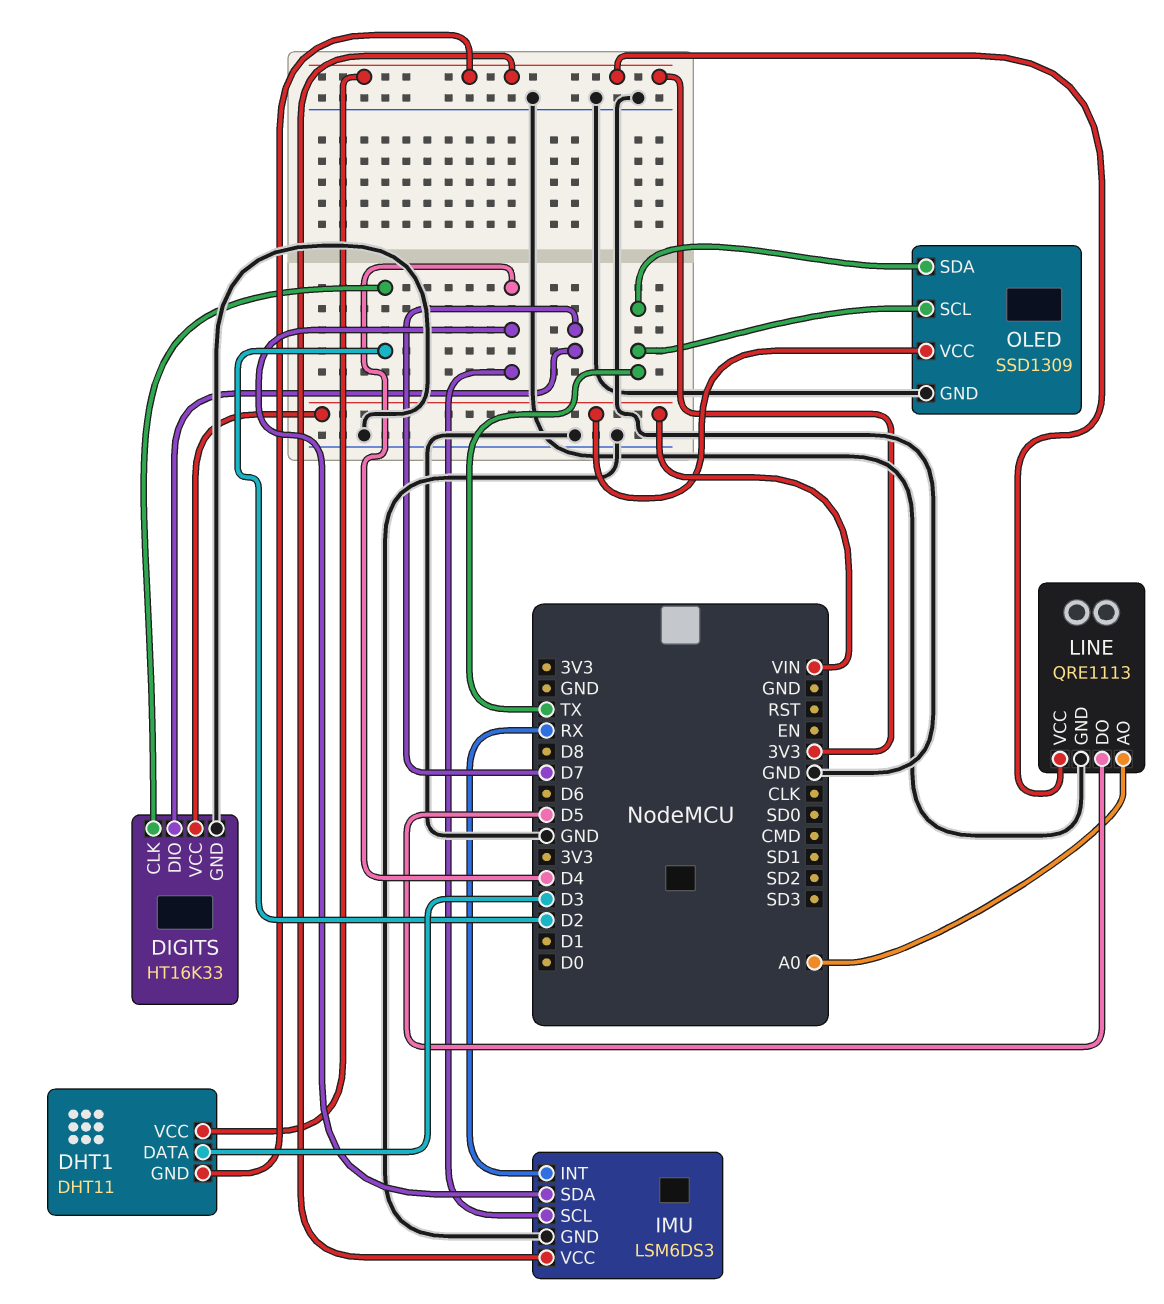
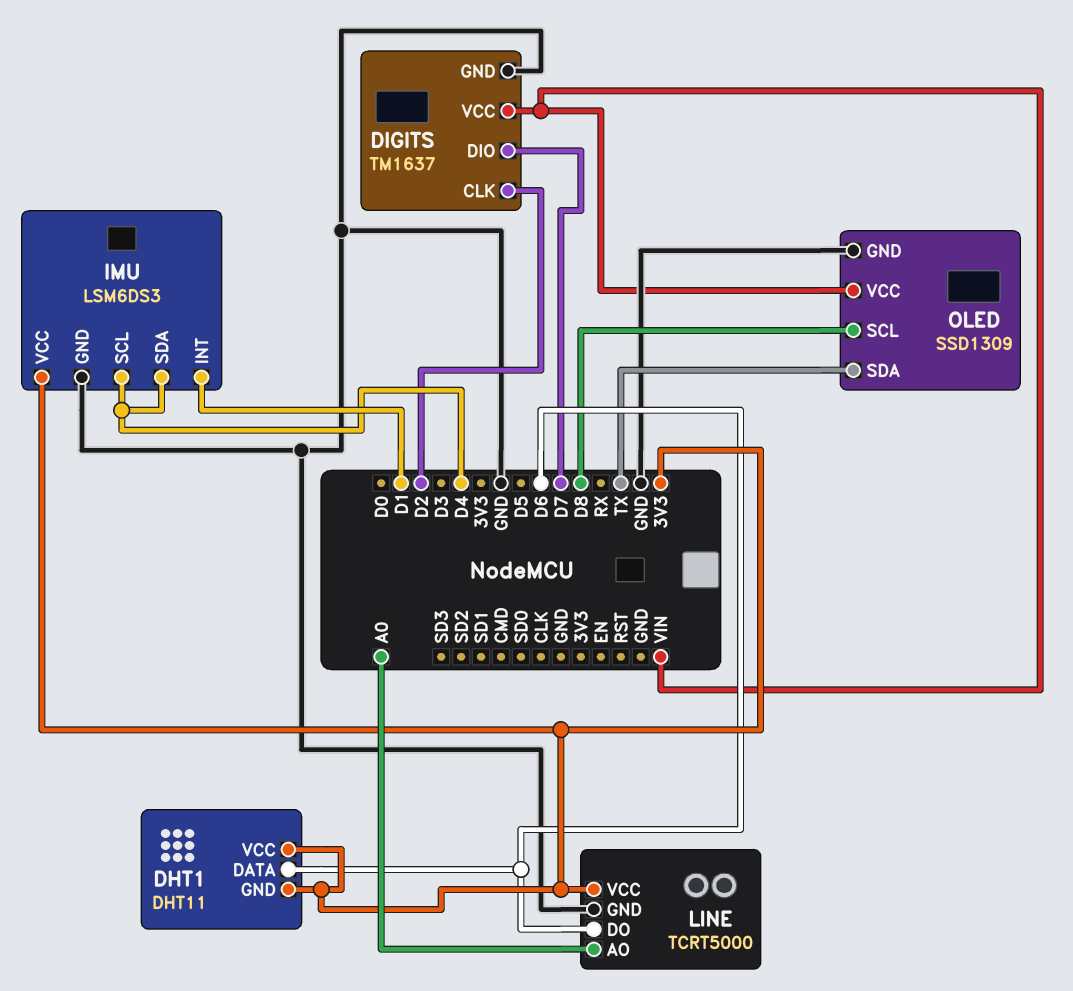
DHT1 pin DATA: D3 -> D6
DIGITS: HT16K33 -> TM1637
IMU pin INT: RX -> D1
LINE: QRE1113 -> TCRT5000
LINE pin DO: D5 -> D6
OLED pin SCL: TX -> D8

